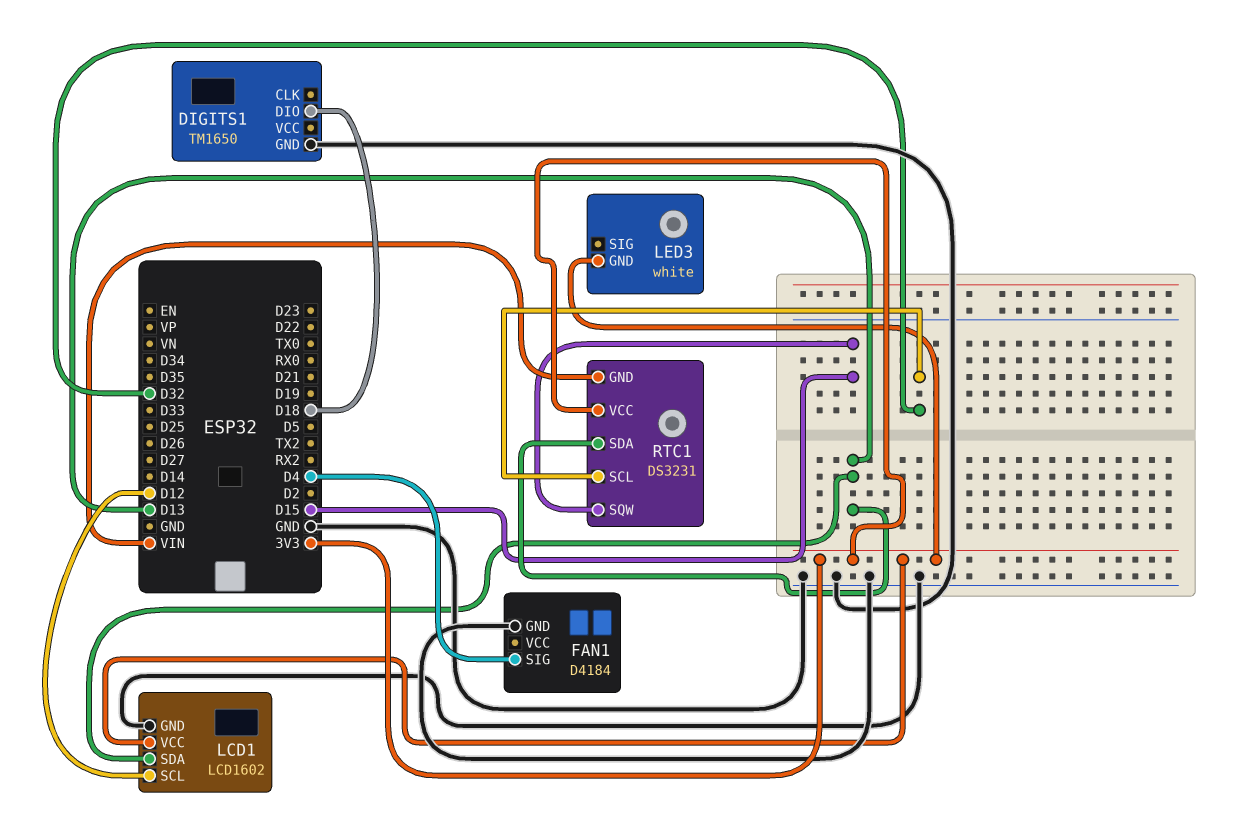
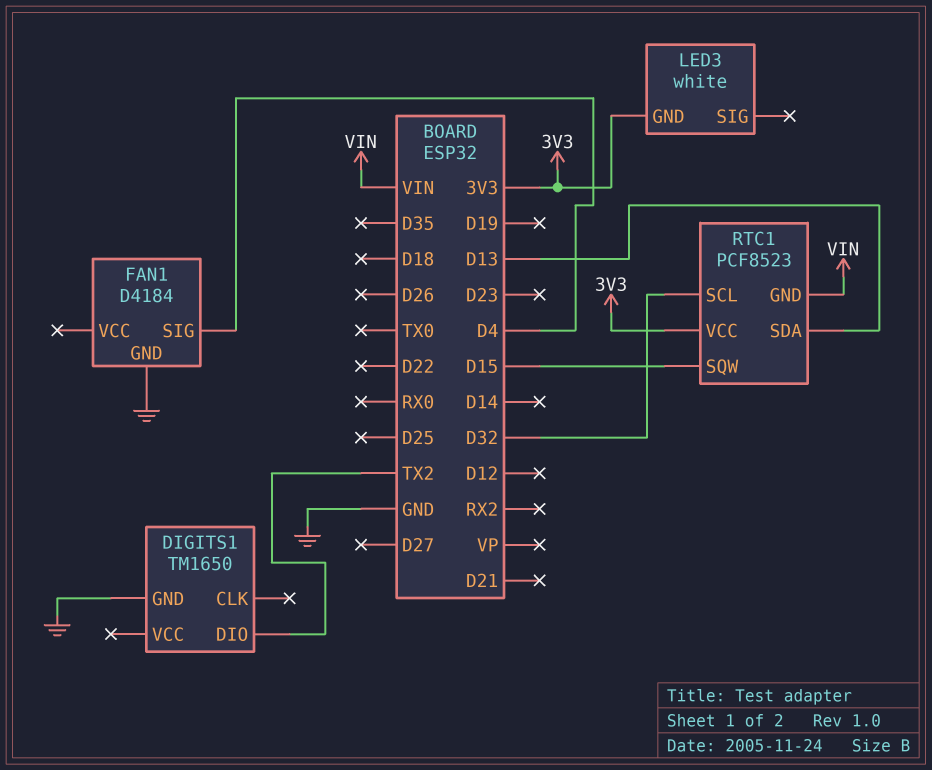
DIGITS1 pin DIO: D18 -> TX2
LCD1: LCD1602 -> none
LCD1 pin GND: GND -> none
LCD1 pin SCL: D12 -> none
LCD1 pin SDA: D13 -> none
LCD1 pin VCC: 3V3 -> none
RTC1: DS3231 -> PCF8523

